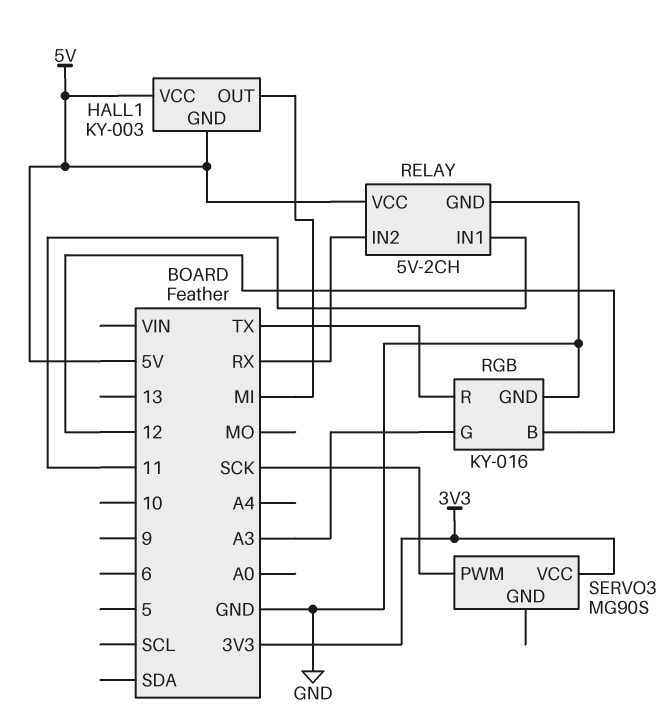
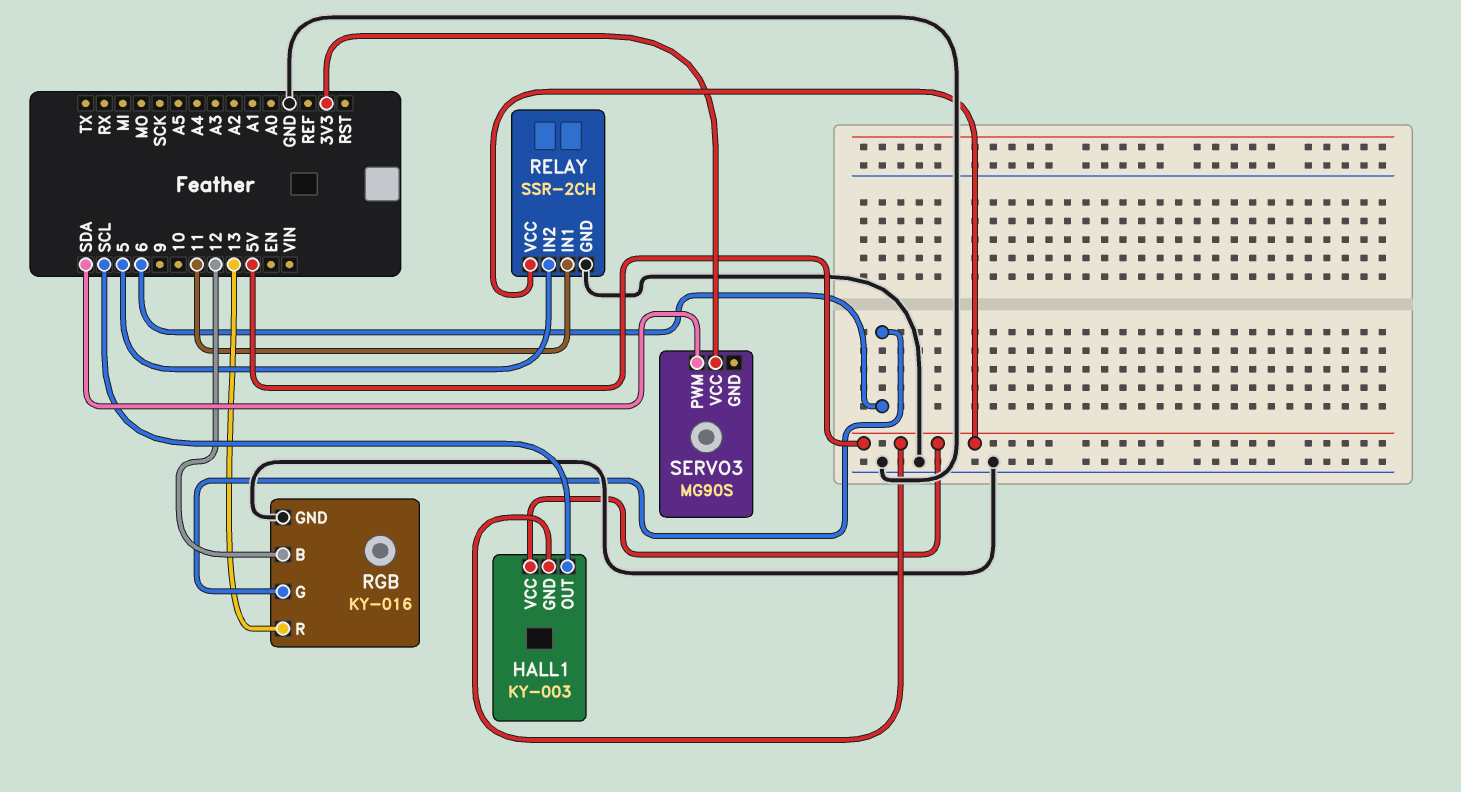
HALL1 pin OUT: MI -> SCL
RELAY: 5V-2CH -> SSR-2CH
RELAY pin IN2: RX -> 5
RGB pin G: A3 -> 6
RGB pin R: TX -> 13
SERVO3 pin PWM: SCK -> SDA

